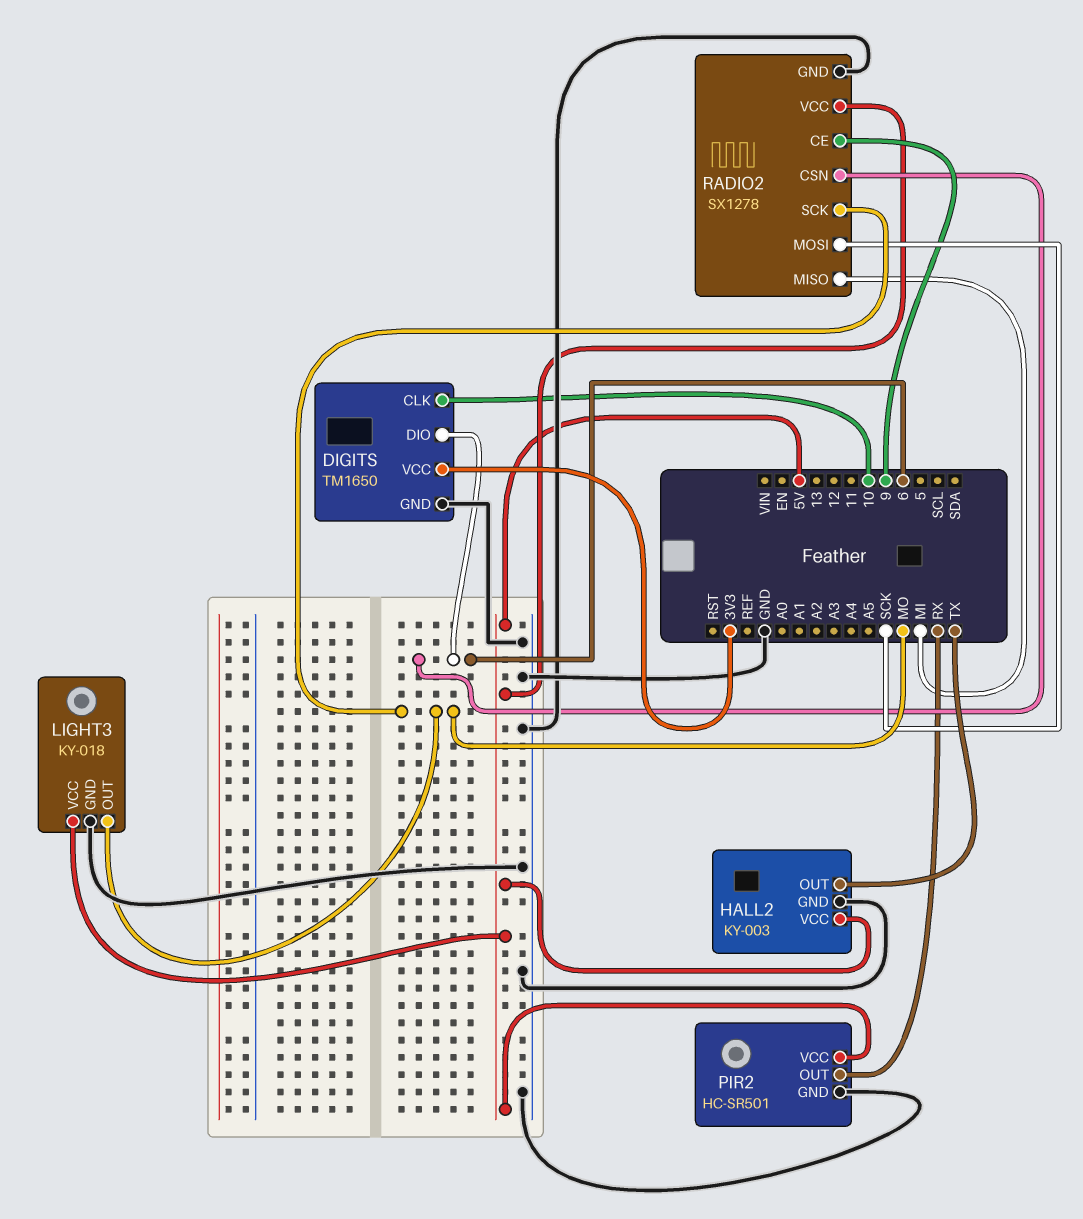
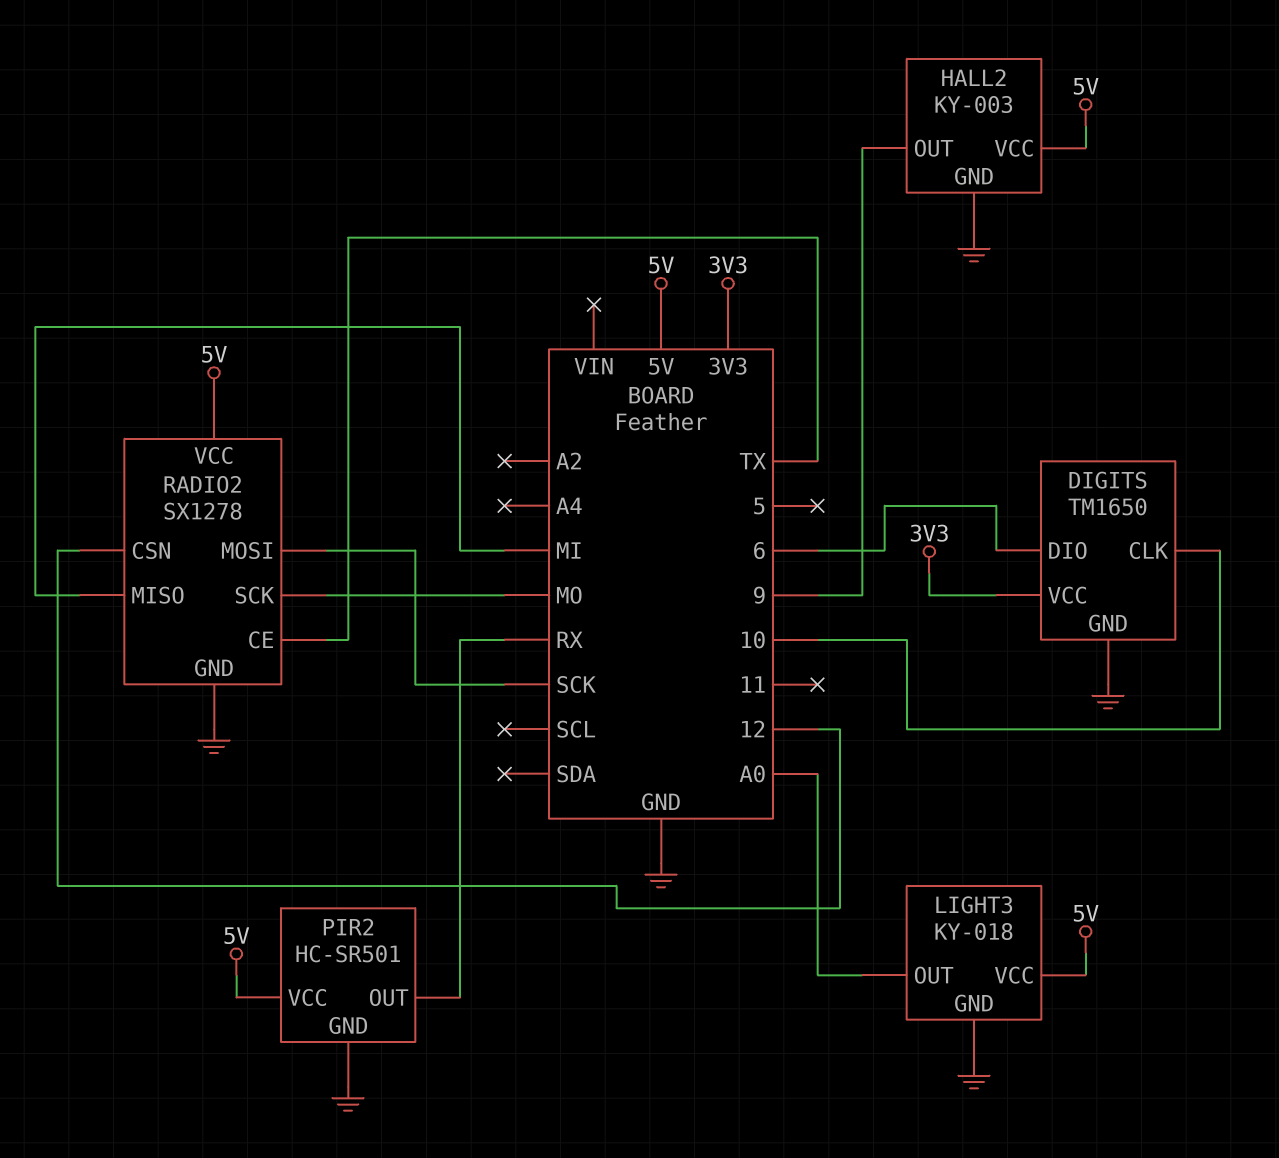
HALL2 pin OUT: TX -> 9
LIGHT3 pin OUT: MO -> A0
RADIO2 pin CE: 9 -> TX
RADIO2 pin CSN: 6 -> 12

